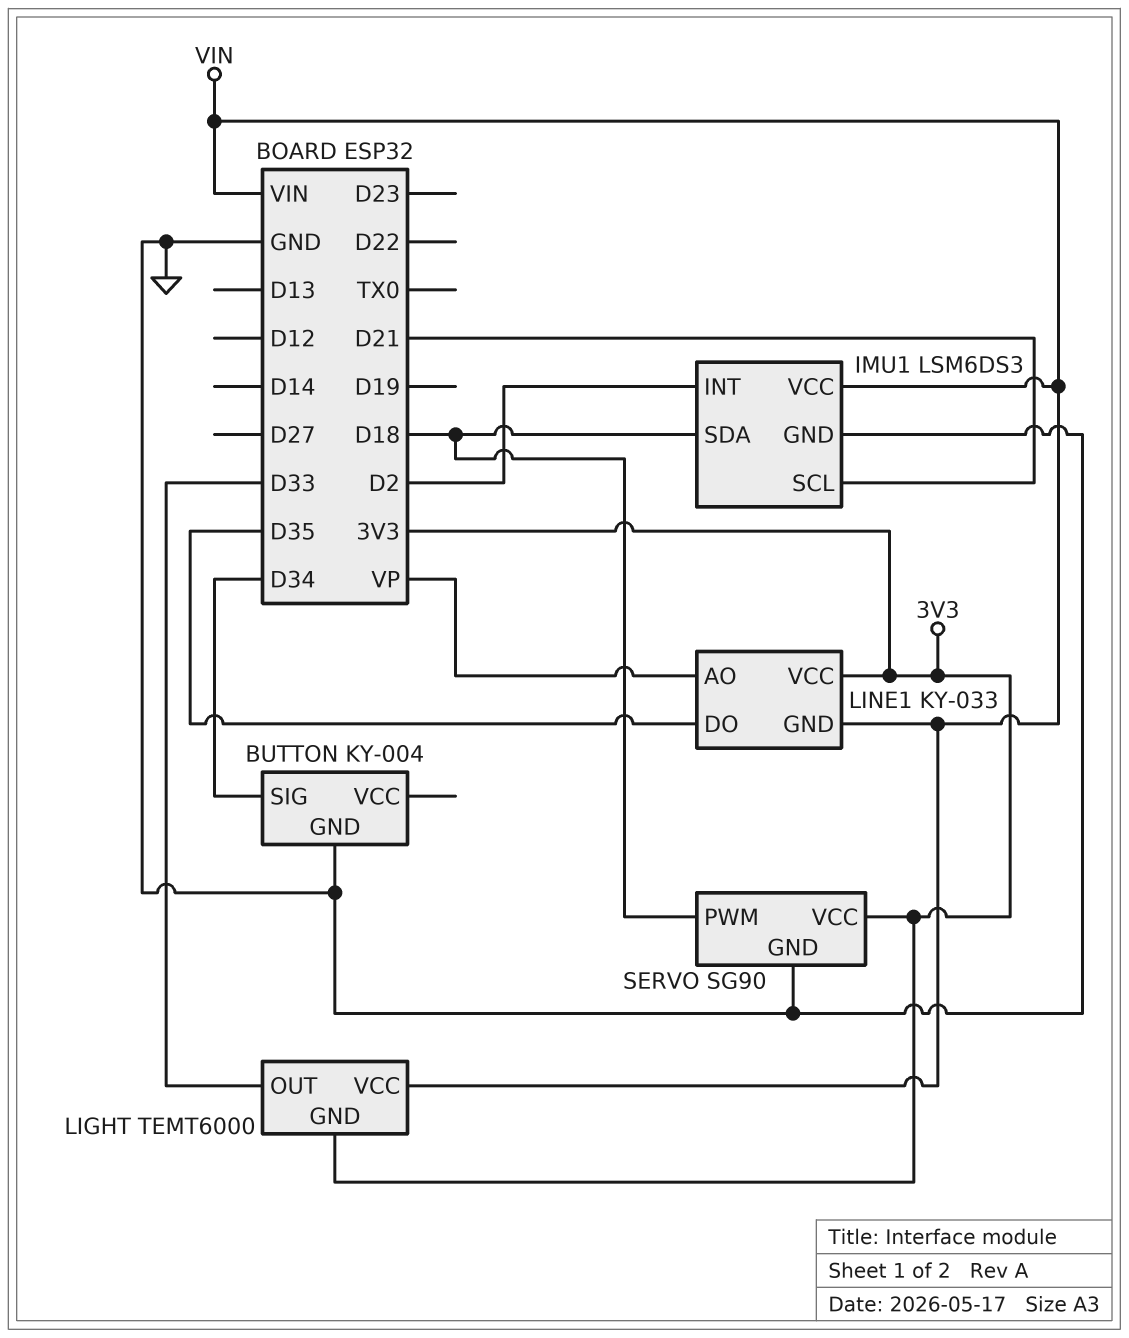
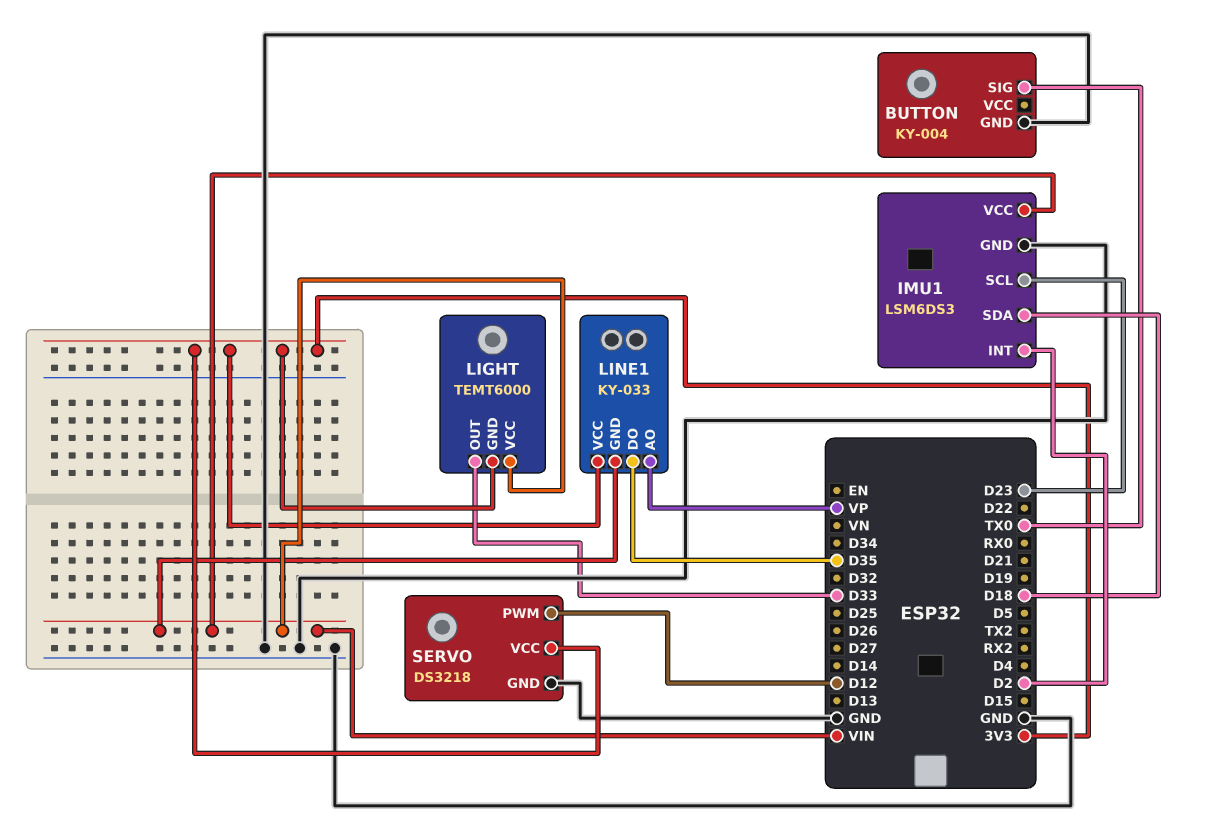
BUTTON pin SIG: D34 -> TX0
IMU1 pin SCL: D21 -> D23
SERVO: SG90 -> DS3218
SERVO pin PWM: D18 -> D12

